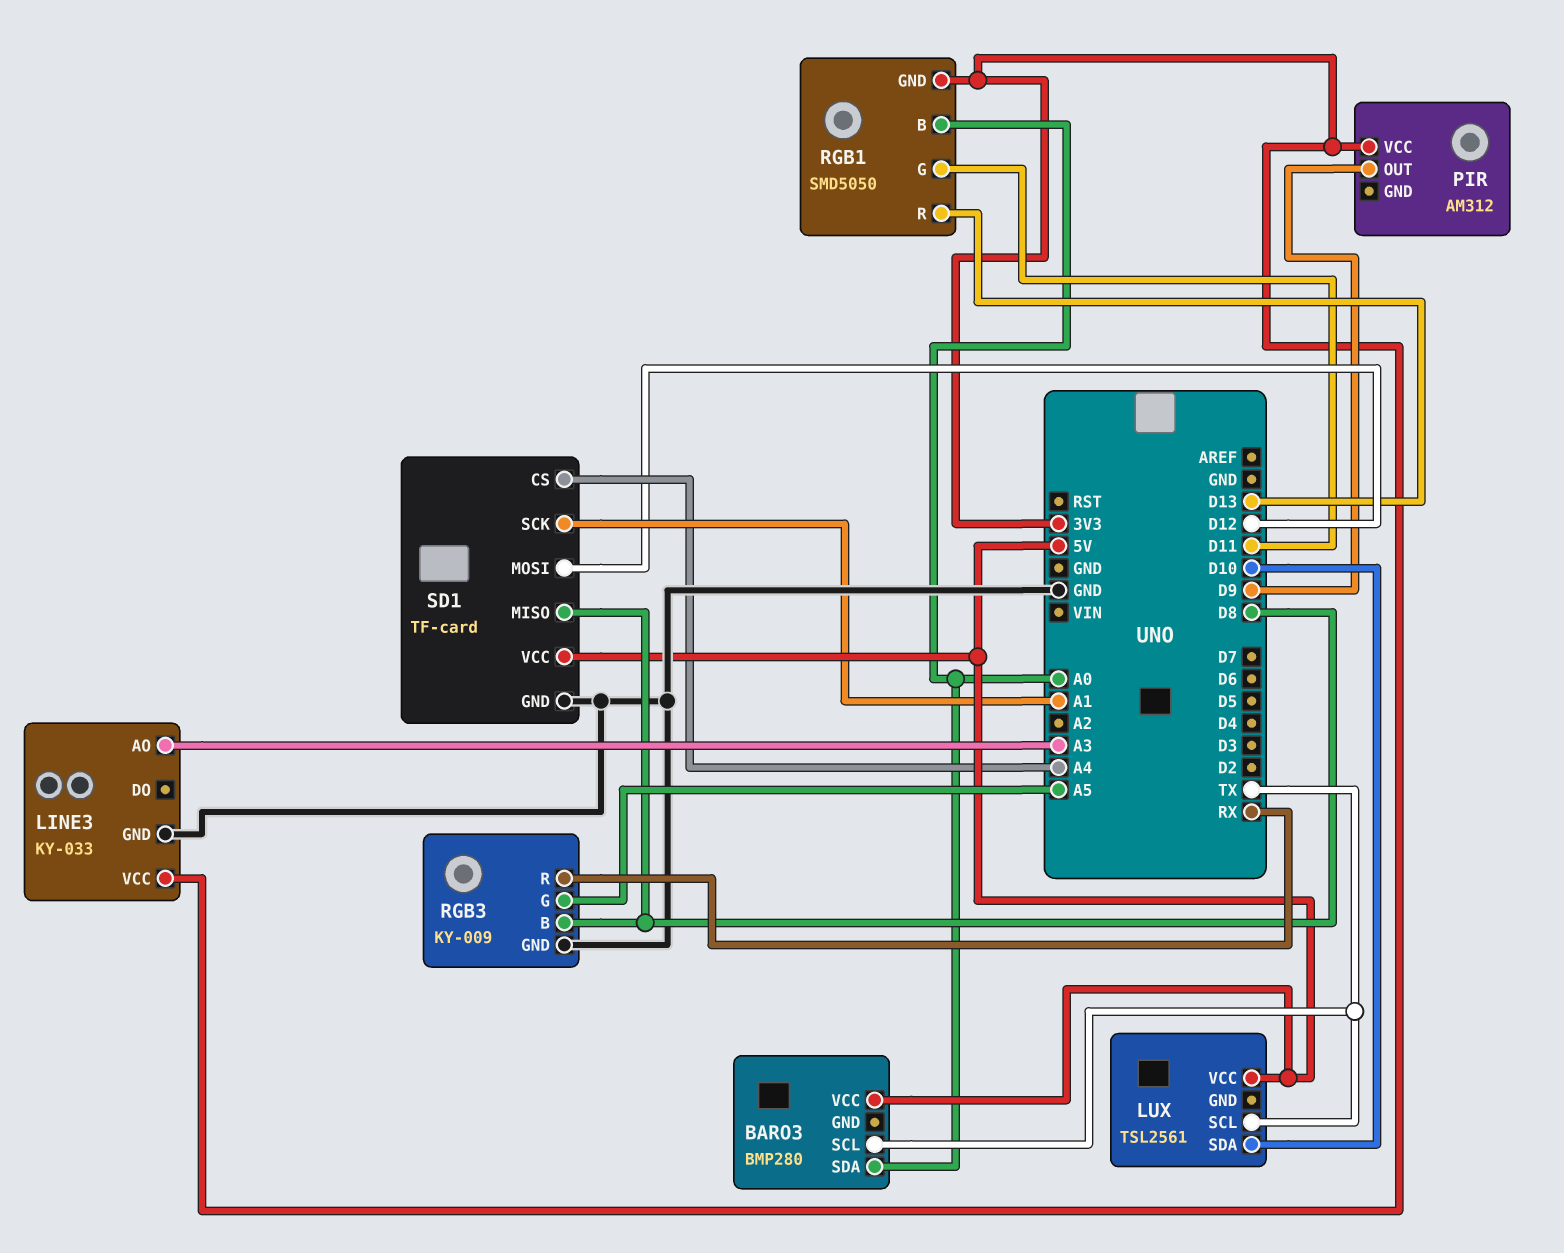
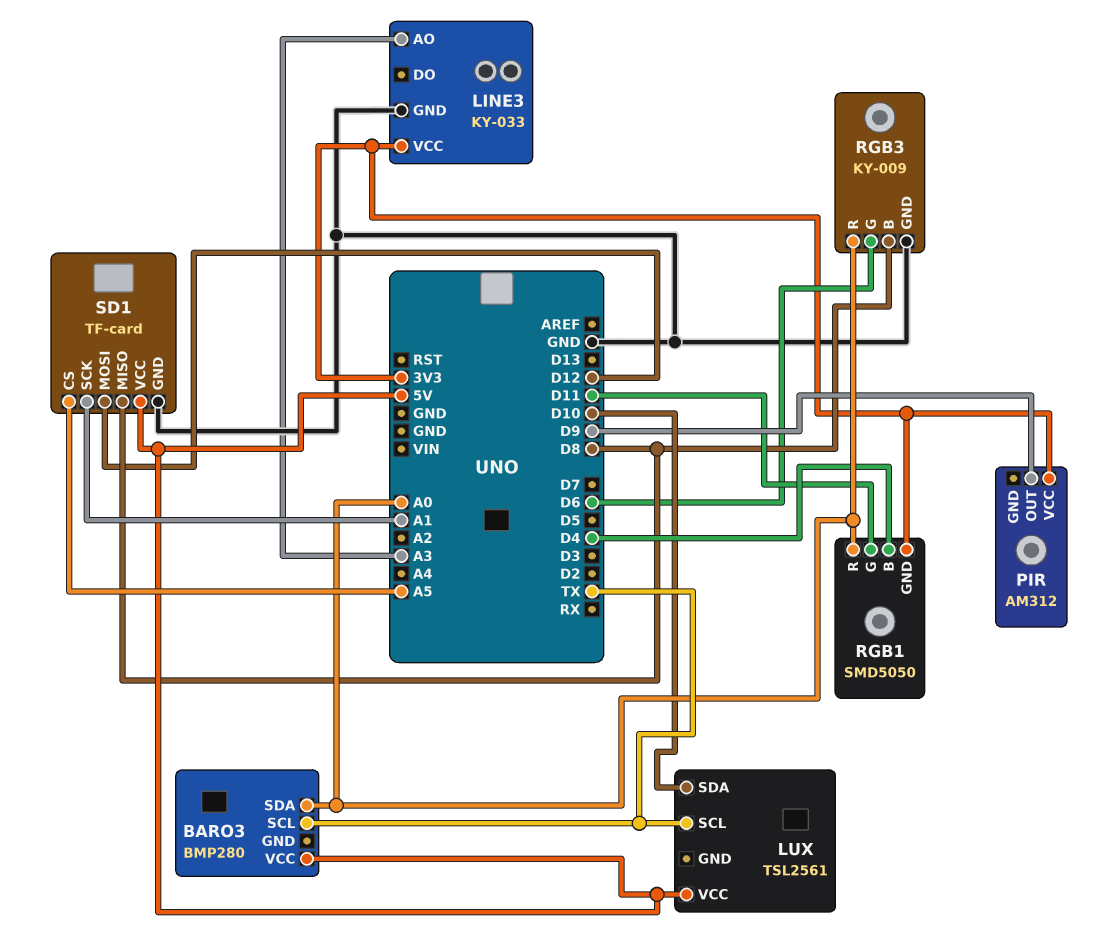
RGB1 pin B: A0 -> D4
RGB1 pin R: D13 -> A0
RGB3 pin G: A5 -> D6
RGB3 pin R: RX -> A0
SD1 pin CS: A4 -> A5

